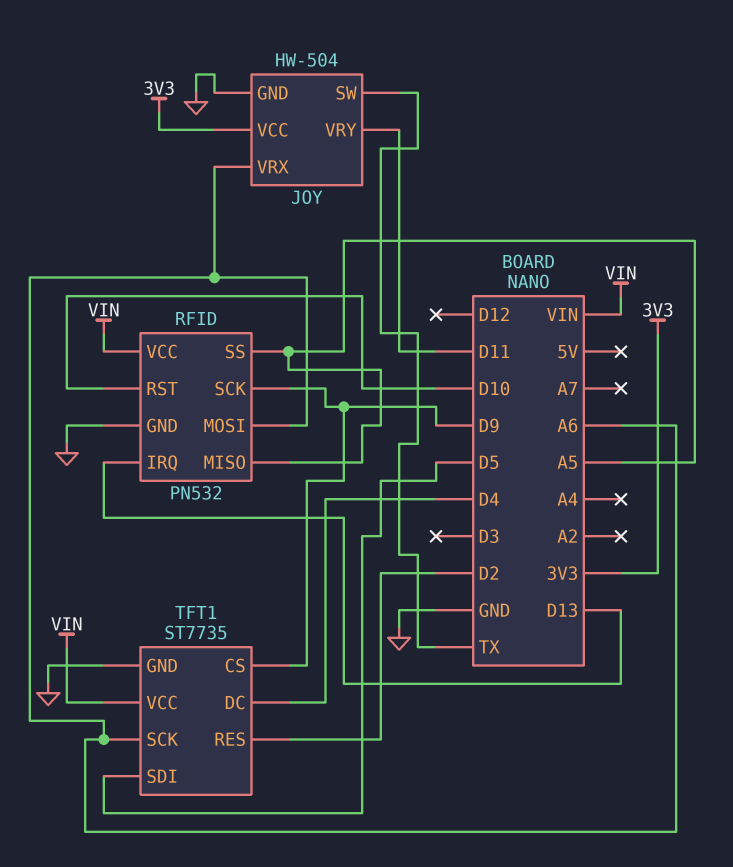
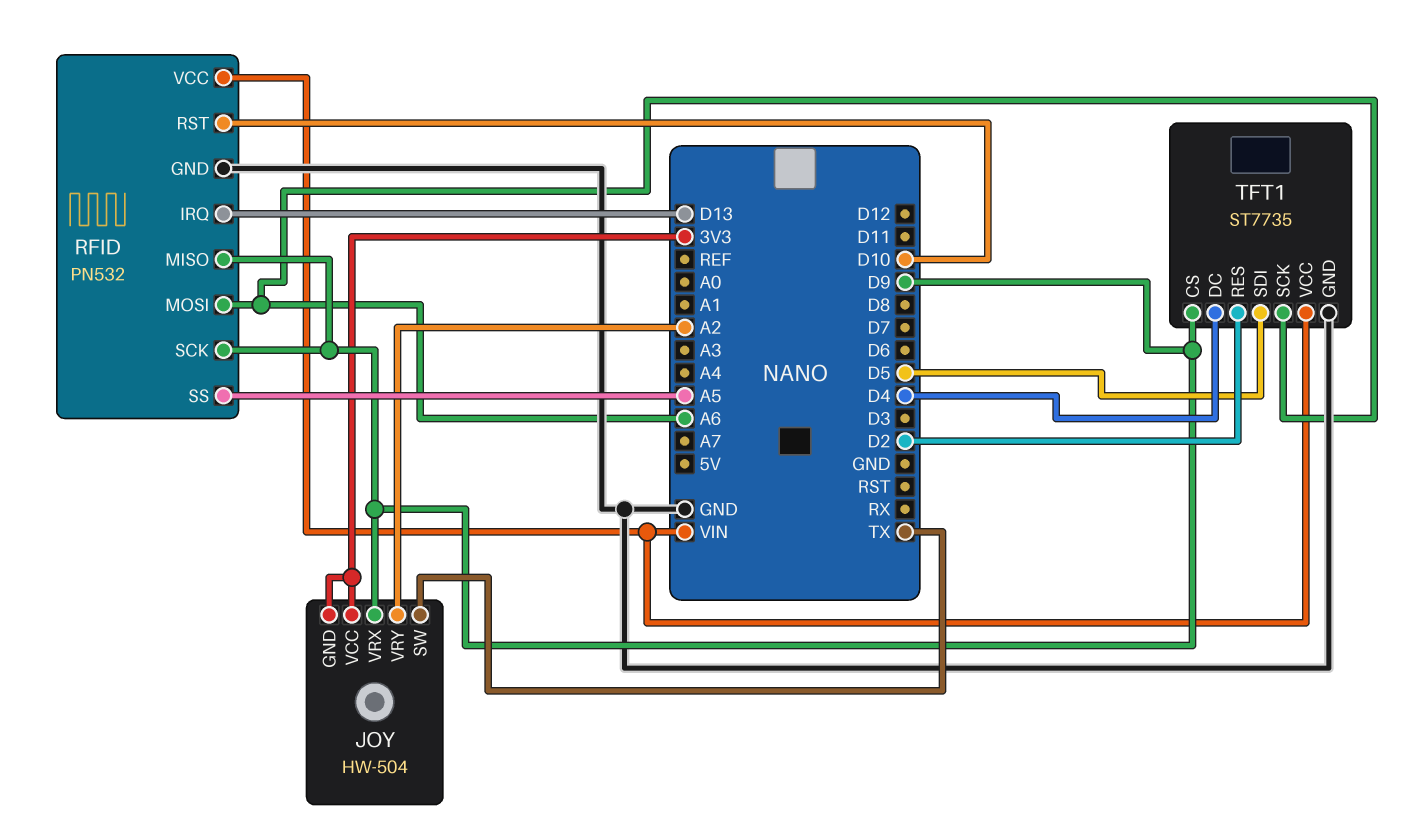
JOY pin GND: GND -> 3V3
JOY pin VRX: A6 -> D9
JOY pin VRY: D11 -> A2
RFID pin MISO: A5 -> D9

